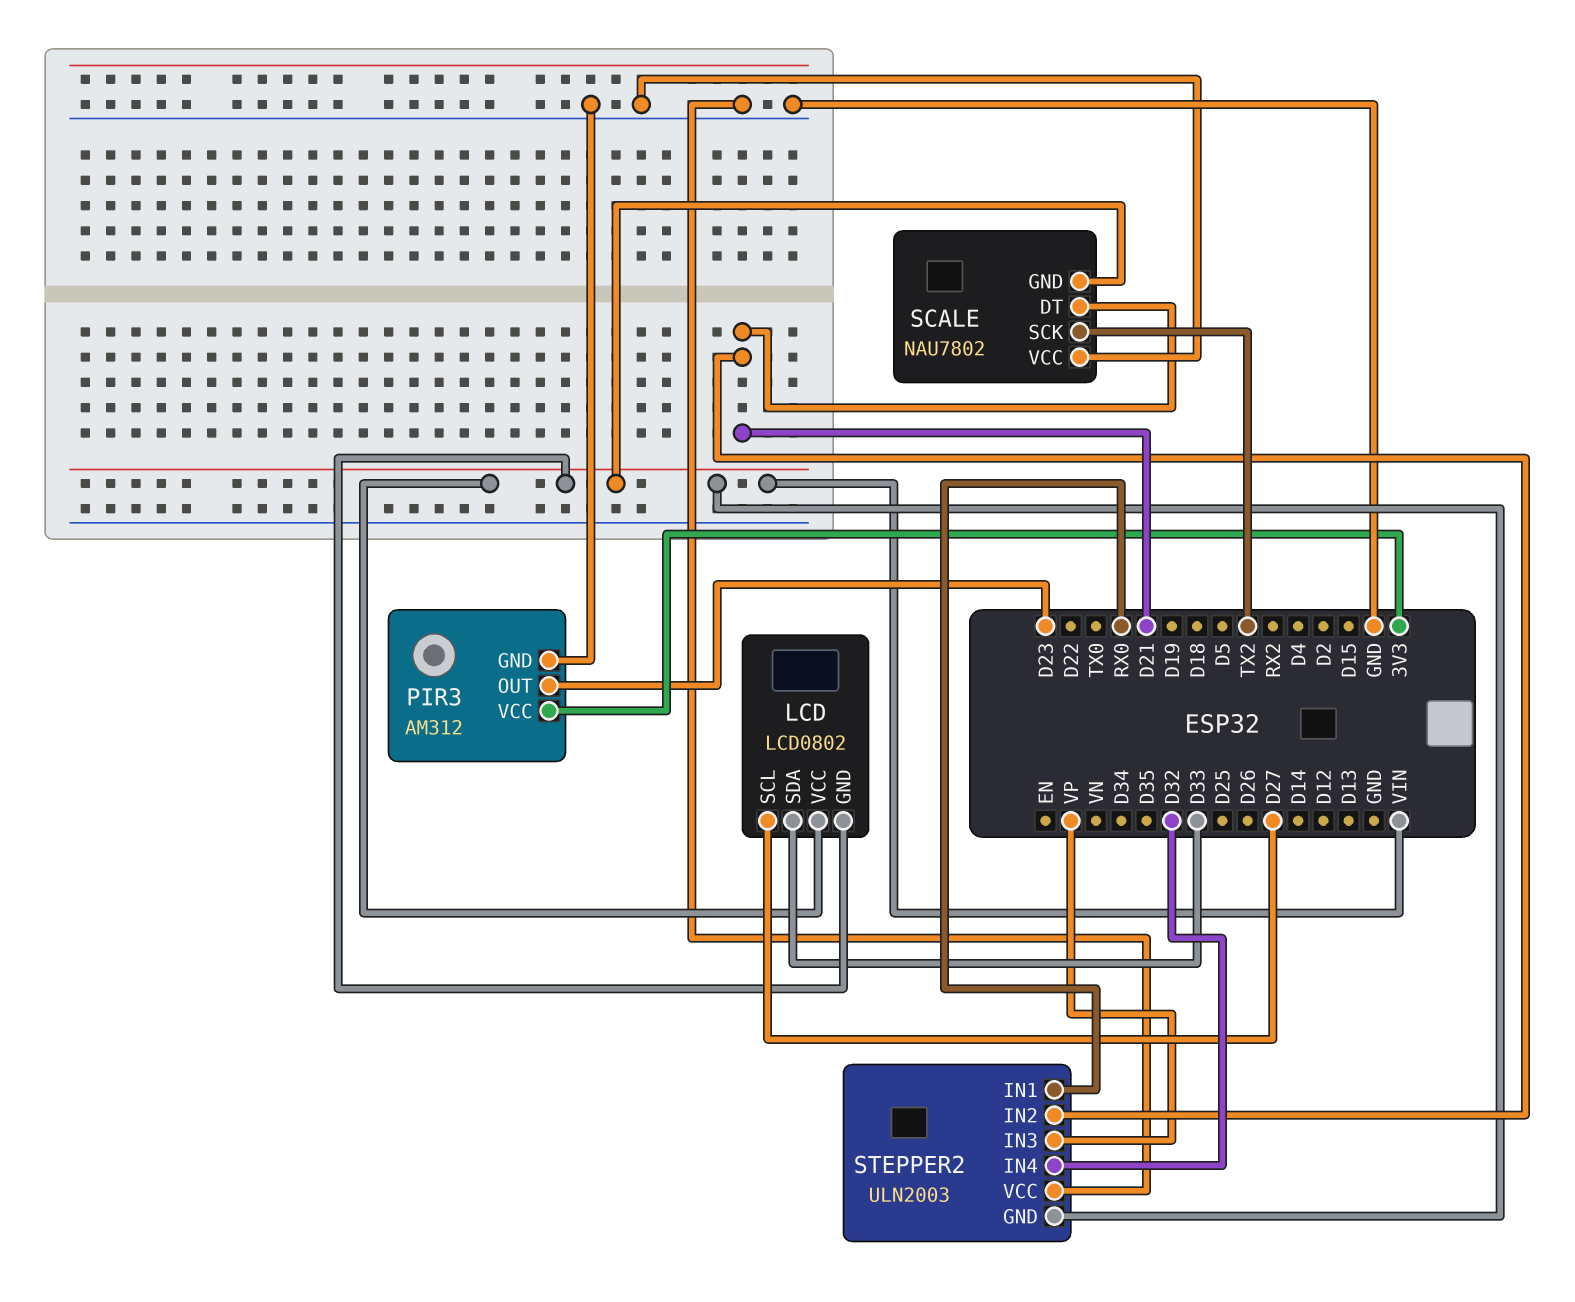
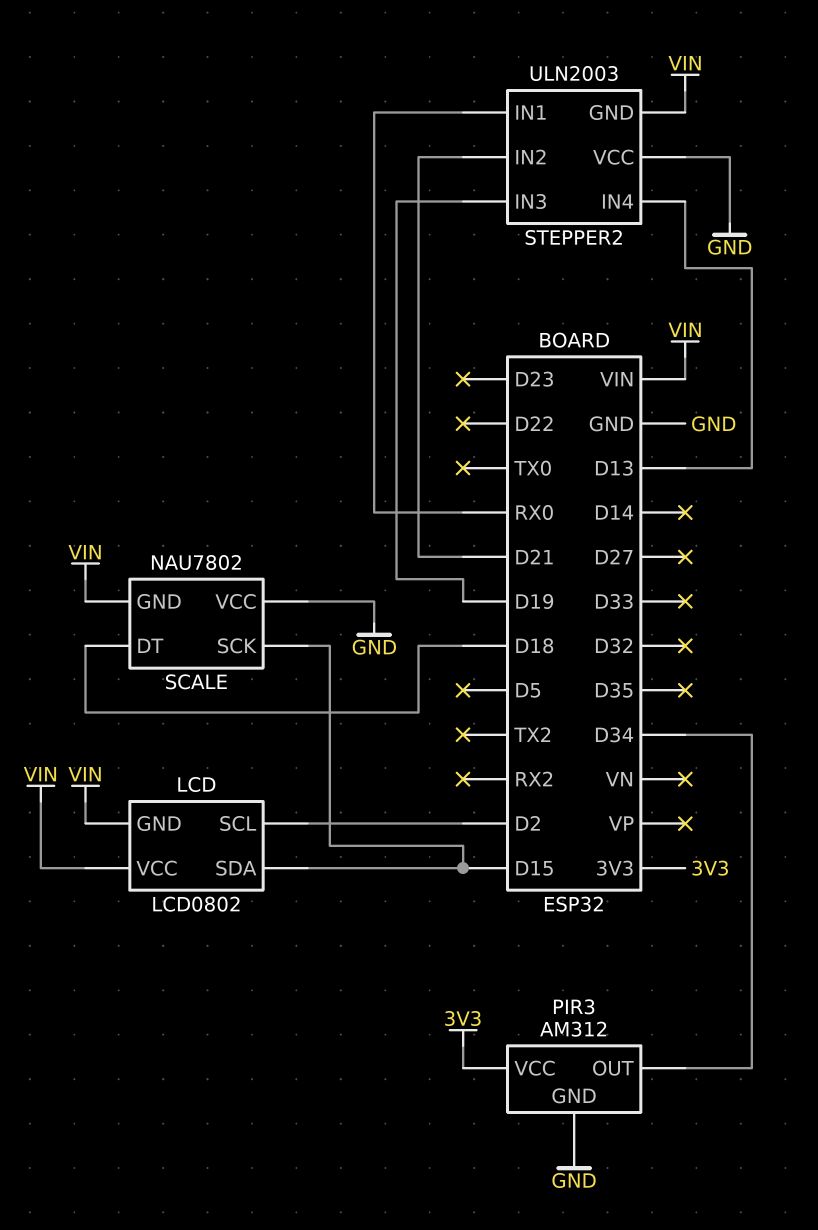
LCD pin SCL: D27 -> D2
LCD pin SDA: D33 -> D15
PIR3 pin OUT: D23 -> D34
SCALE pin DT: D21 -> D18
SCALE pin SCK: TX2 -> D15
STEPPER2 pin IN3: VP -> D19
STEPPER2 pin IN4: D32 -> D13

